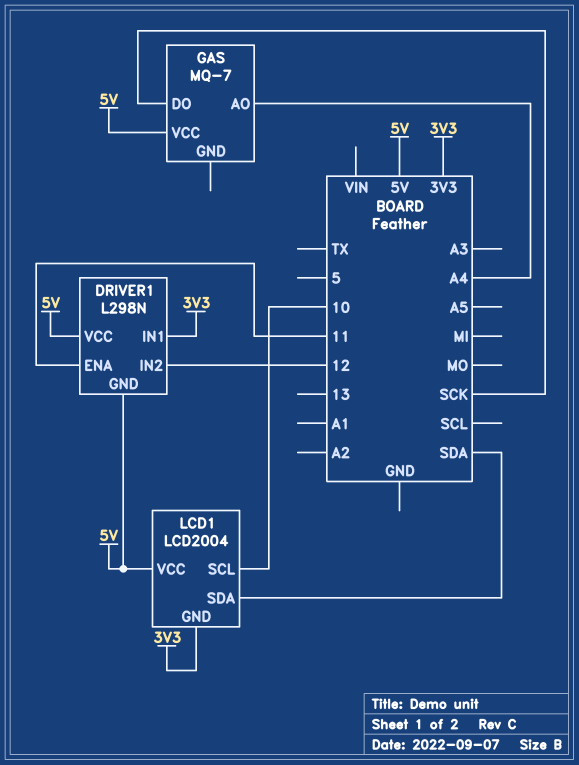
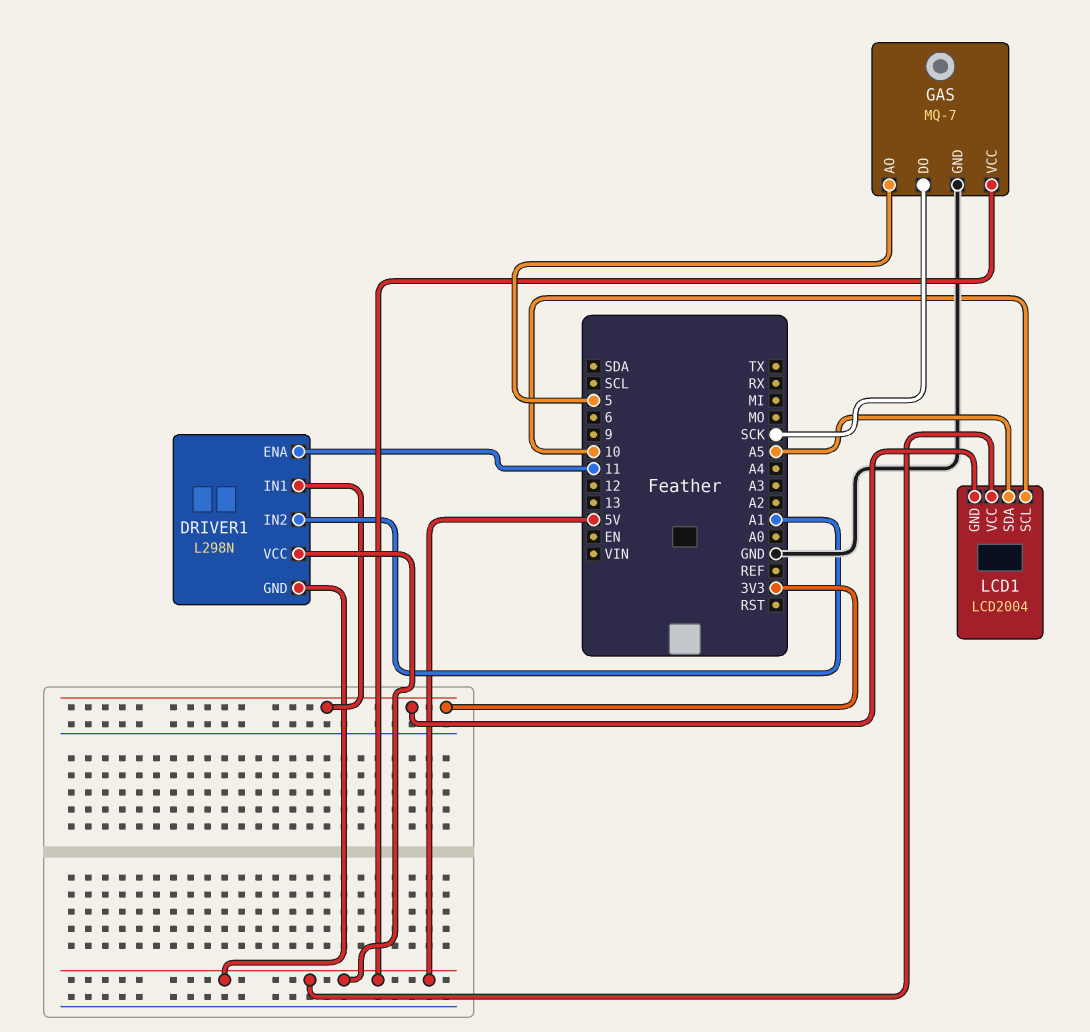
DRIVER1 pin IN2: 12 -> A1
GAS pin AO: A4 -> 5
GAS pin GND: none -> GND
LCD1 pin SDA: SDA -> A5

